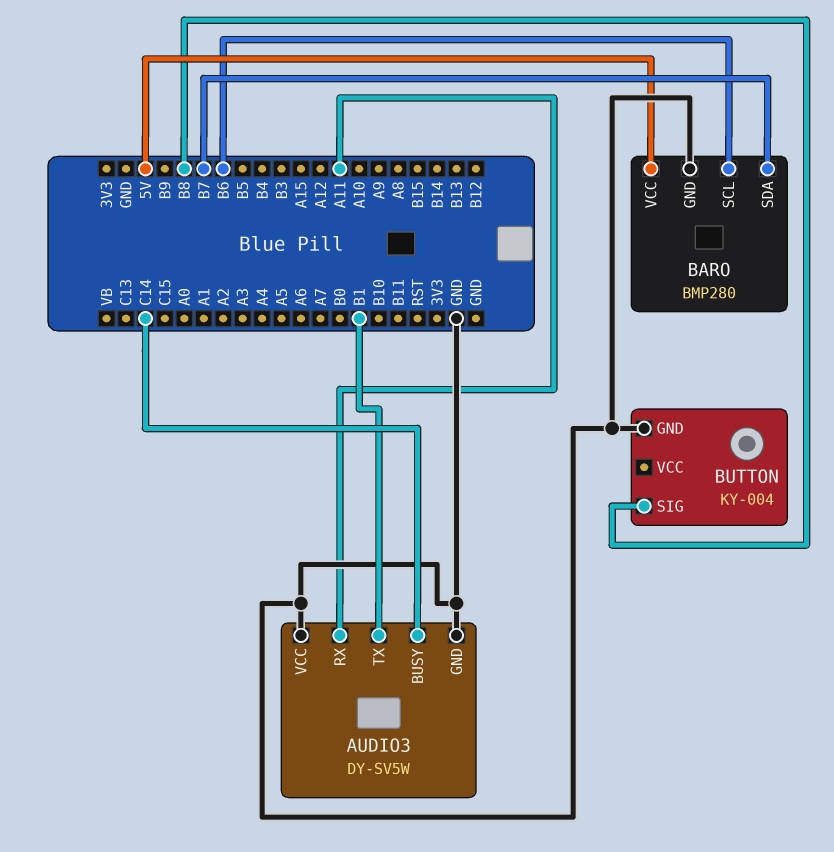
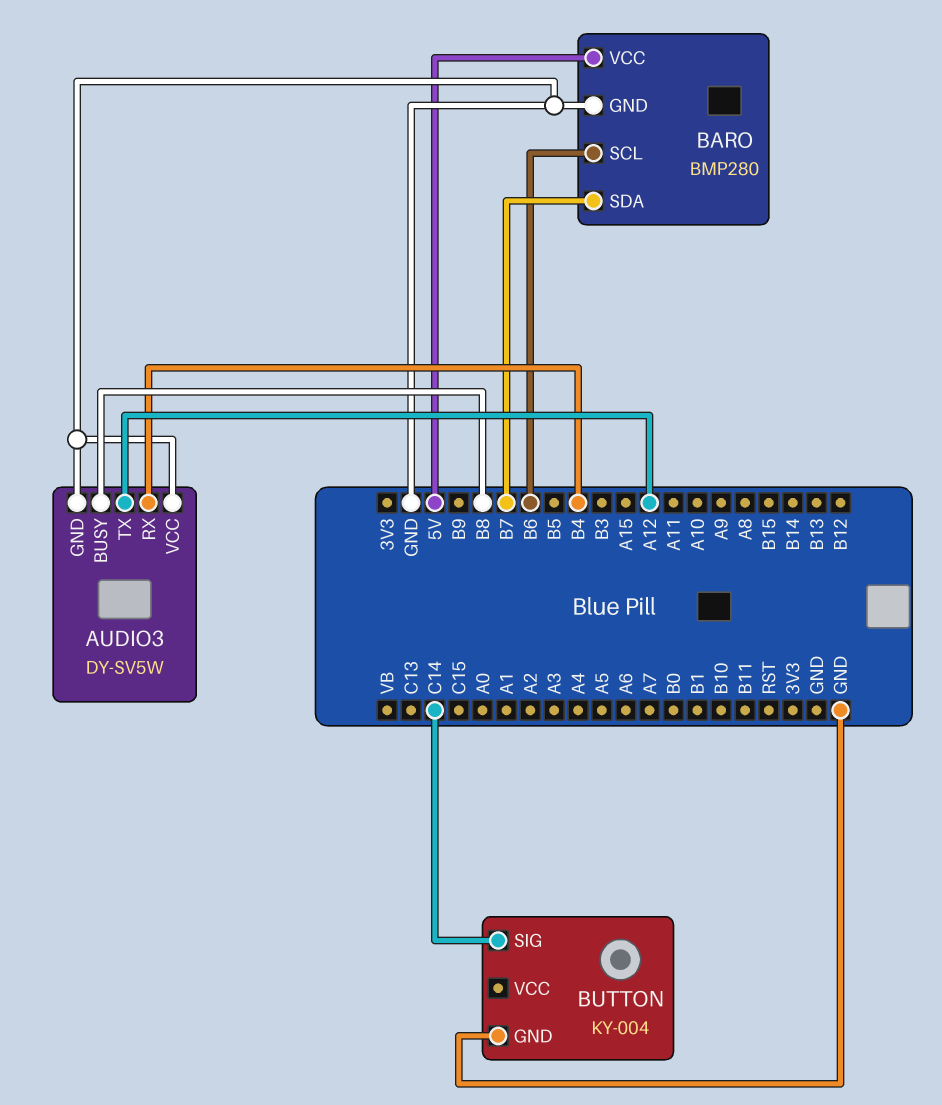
AUDIO3 pin BUSY: C14 -> B8
AUDIO3 pin RX: A11 -> B4
AUDIO3 pin TX: B1 -> A12
BUTTON pin SIG: B8 -> C14

